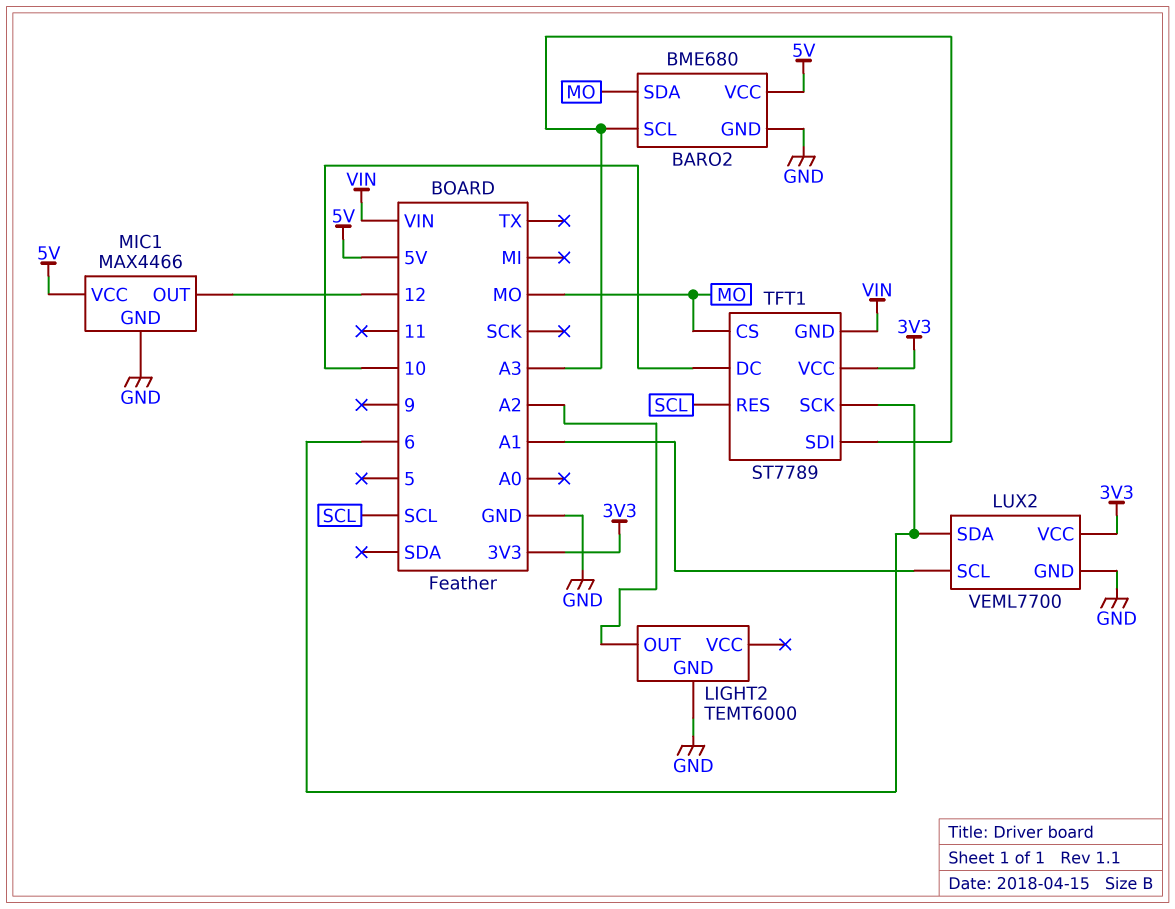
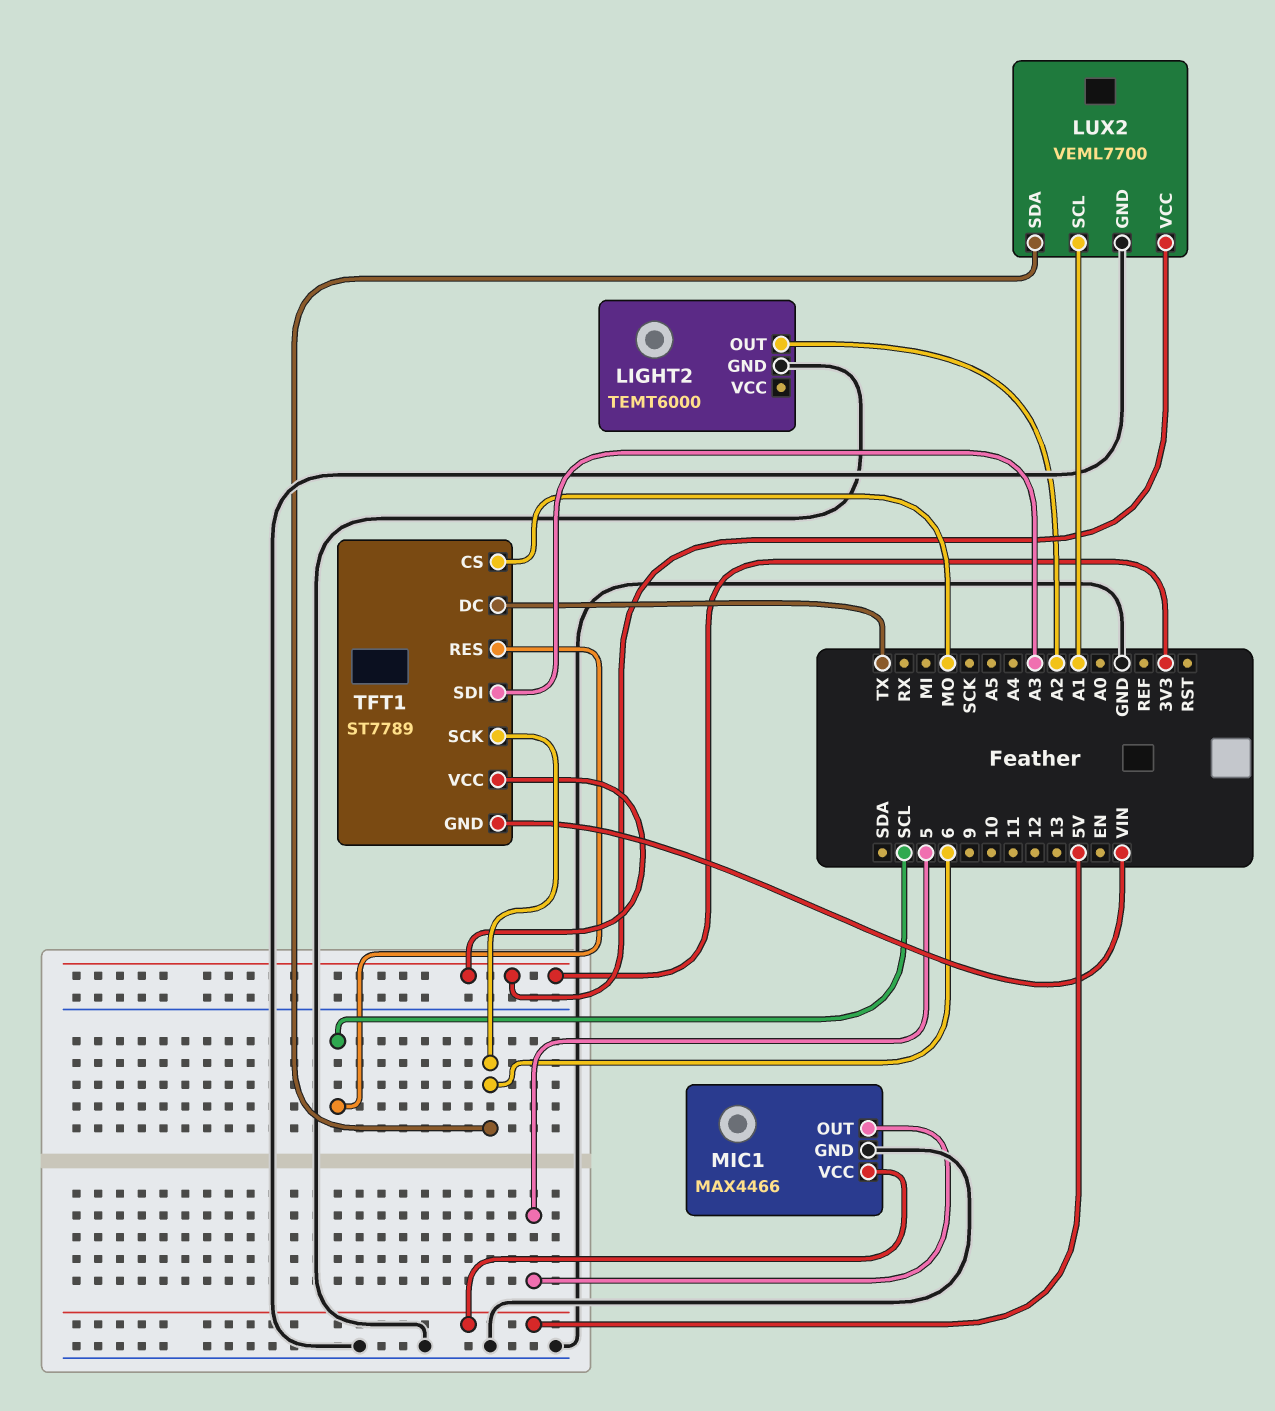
BARO2: BME680 -> none
BARO2 pin GND: GND -> none
BARO2 pin SCL: A3 -> none
BARO2 pin SDA: MO -> none
BARO2 pin VCC: 5V -> none
MIC1 pin OUT: 12 -> 5
TFT1 pin DC: 10 -> TX

